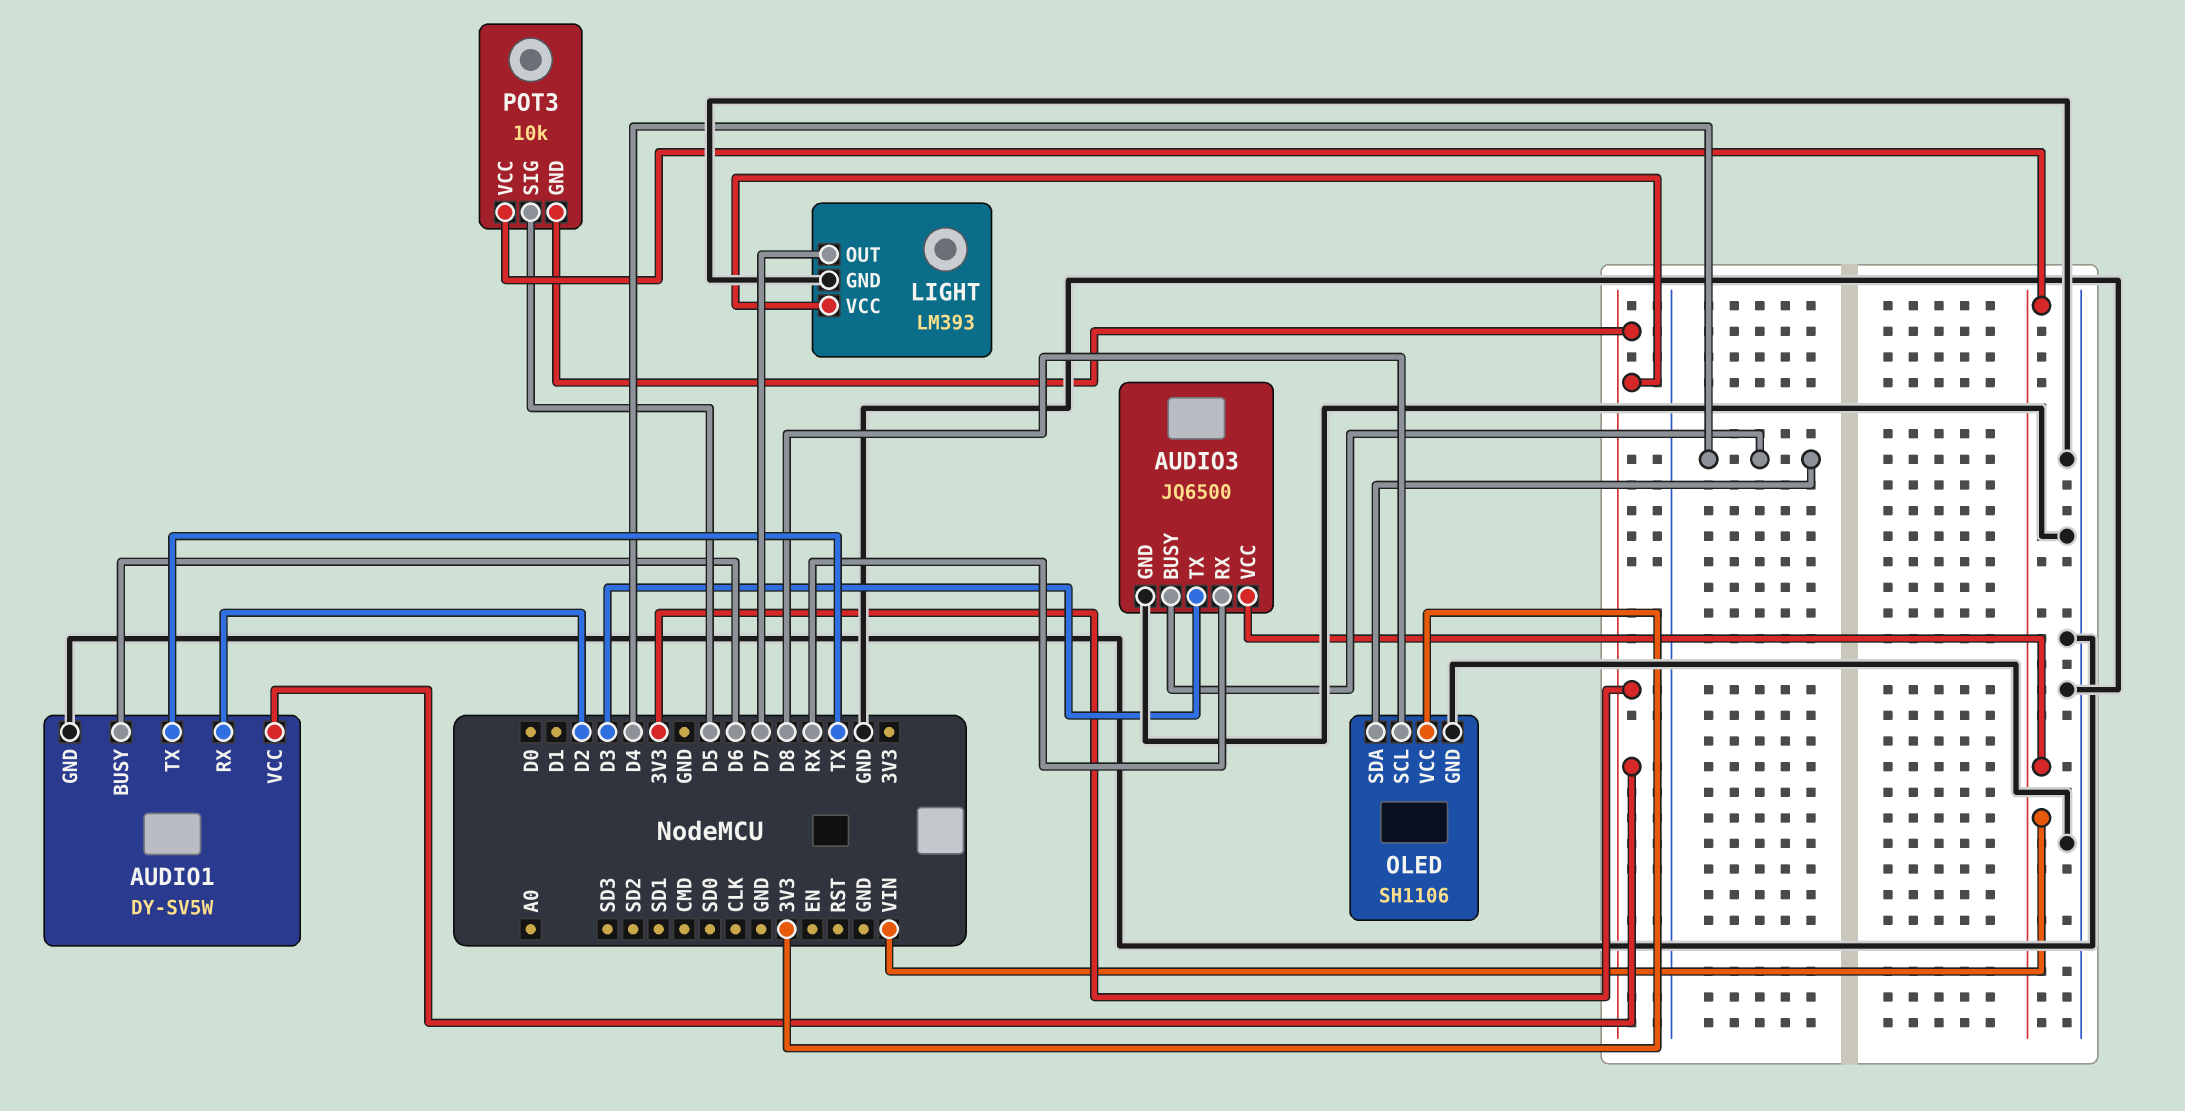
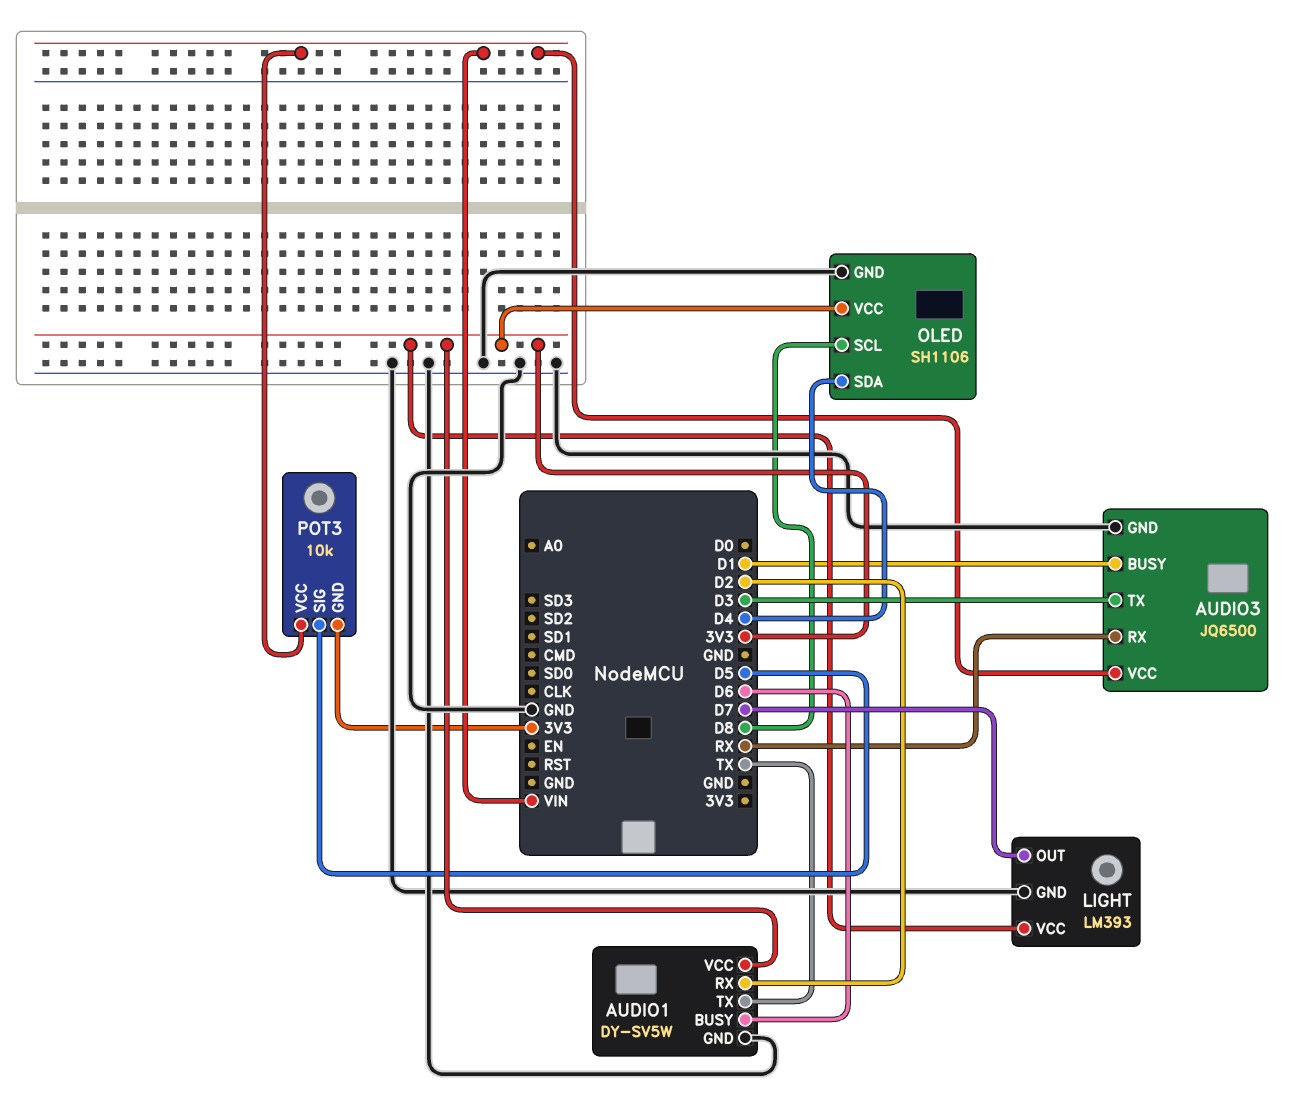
AUDIO3 pin BUSY: D4 -> D1

